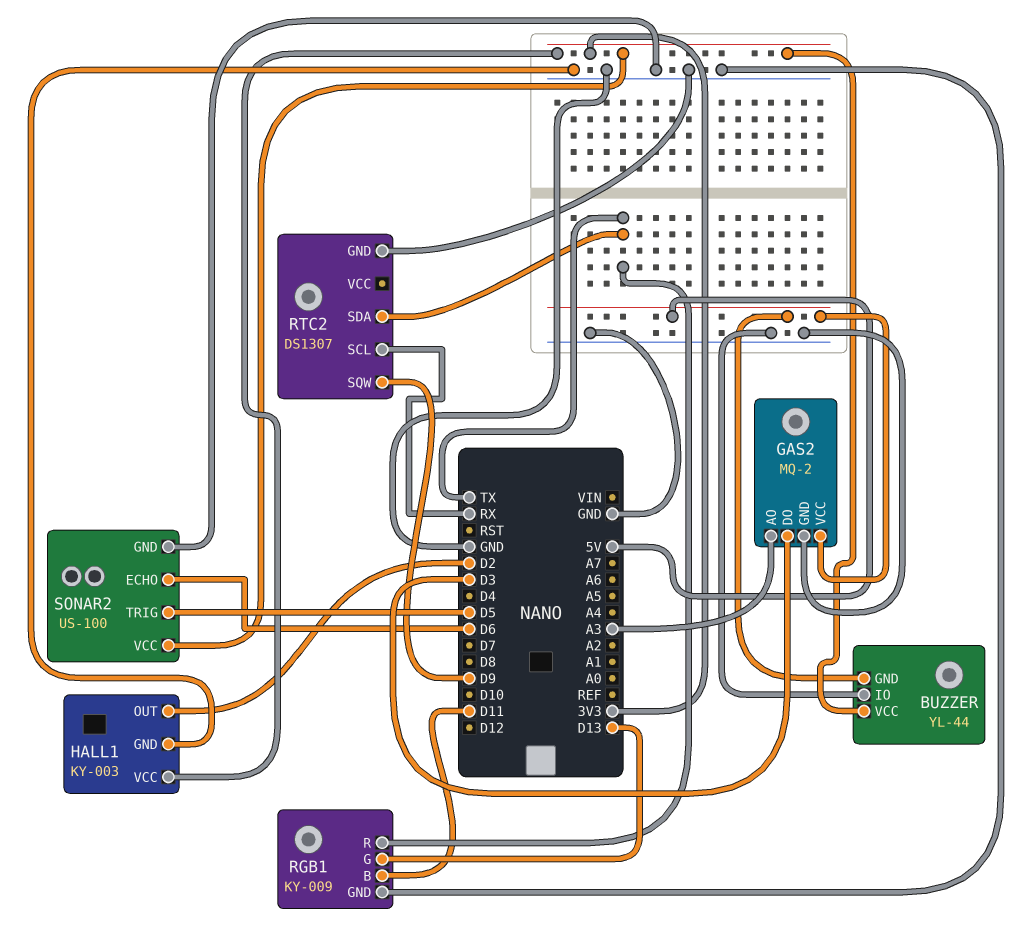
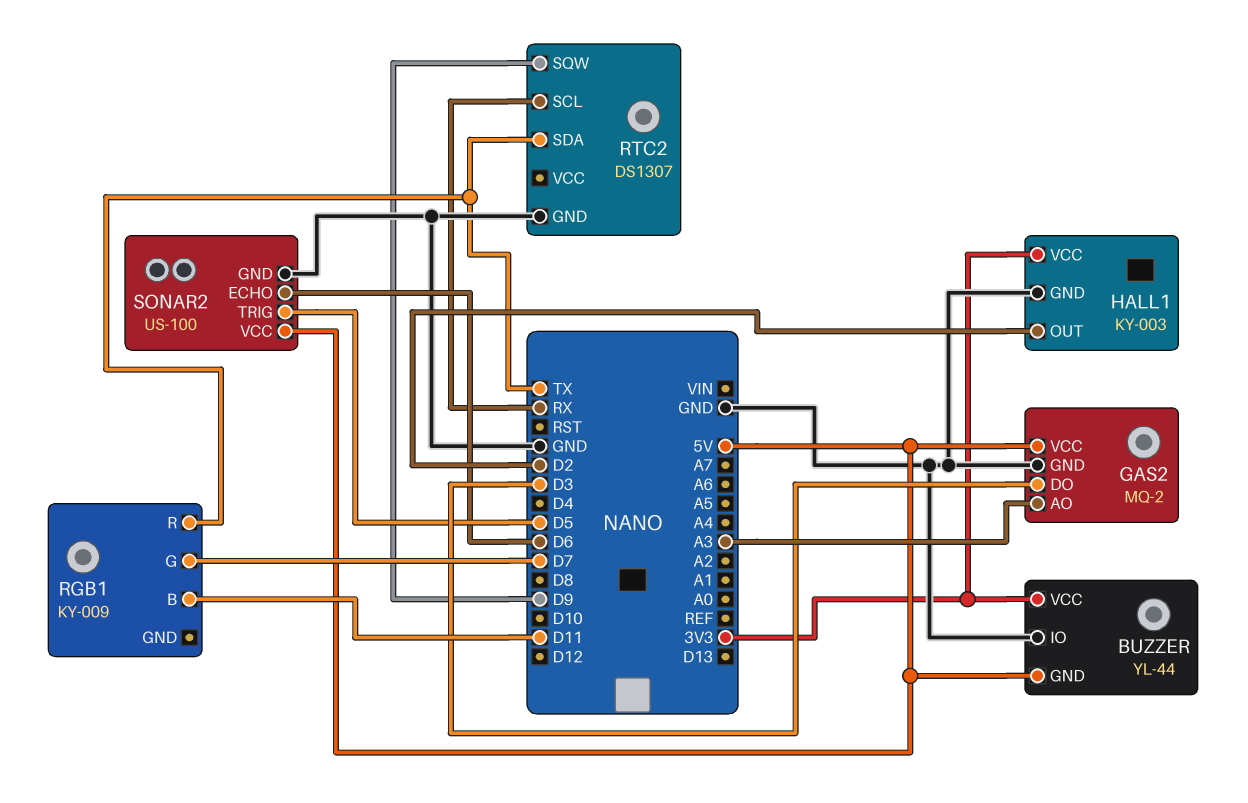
RGB1 pin G: D13 -> D7
RGB1 pin GND: GND -> none
SONAR2 pin VCC: 3V3 -> 5V

